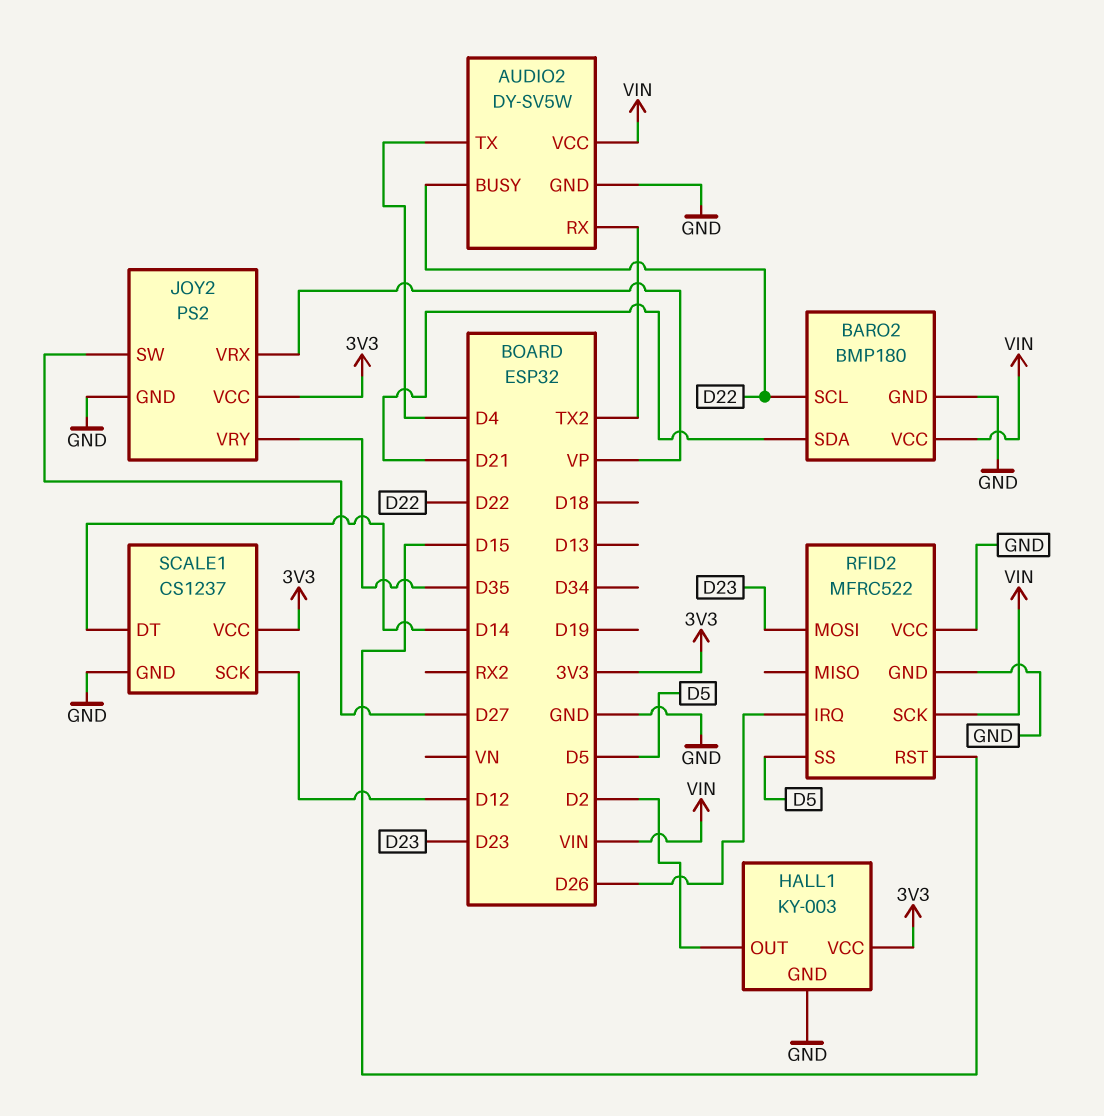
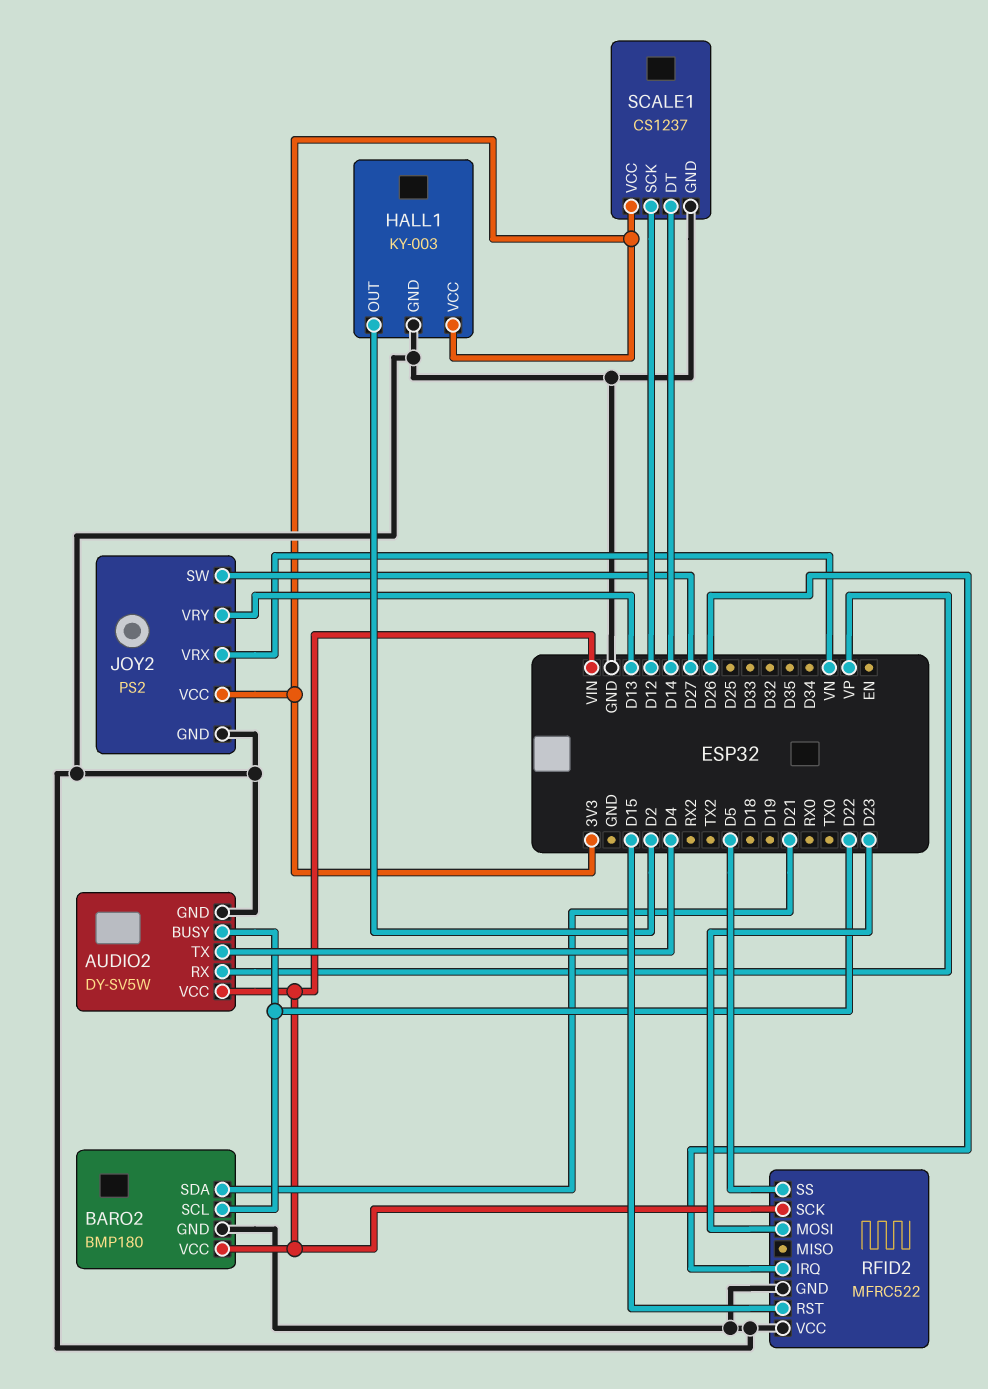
AUDIO2 pin RX: TX2 -> VP
JOY2 pin VRX: VP -> VN
JOY2 pin VRY: D35 -> D13

